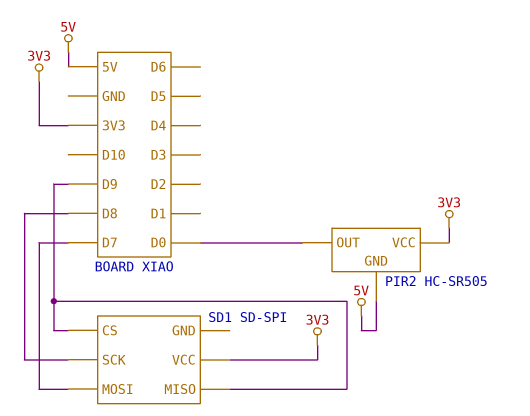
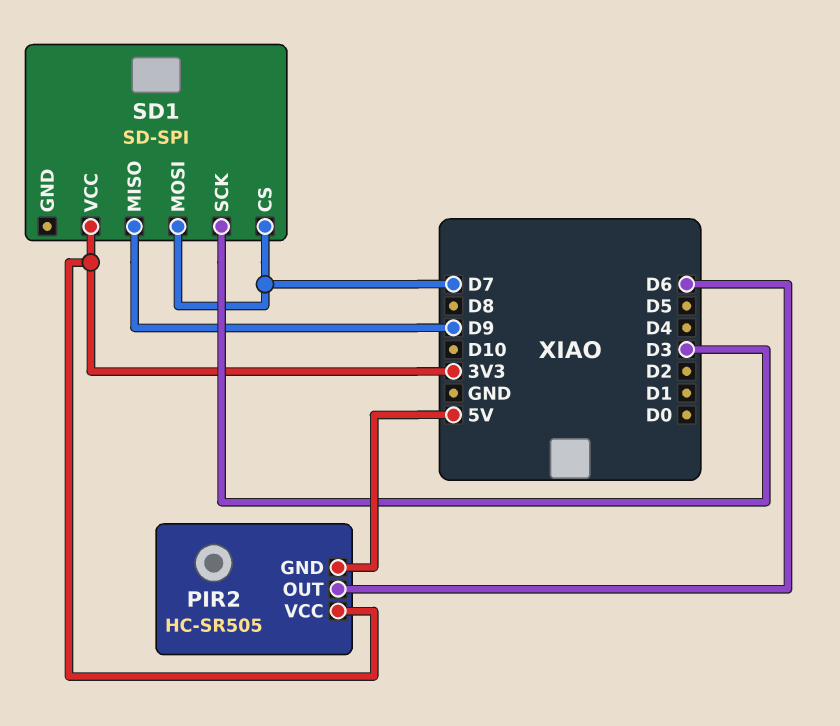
PIR2 pin OUT: D0 -> D6
SD1 pin CS: D9 -> D7
SD1 pin SCK: D8 -> D3

